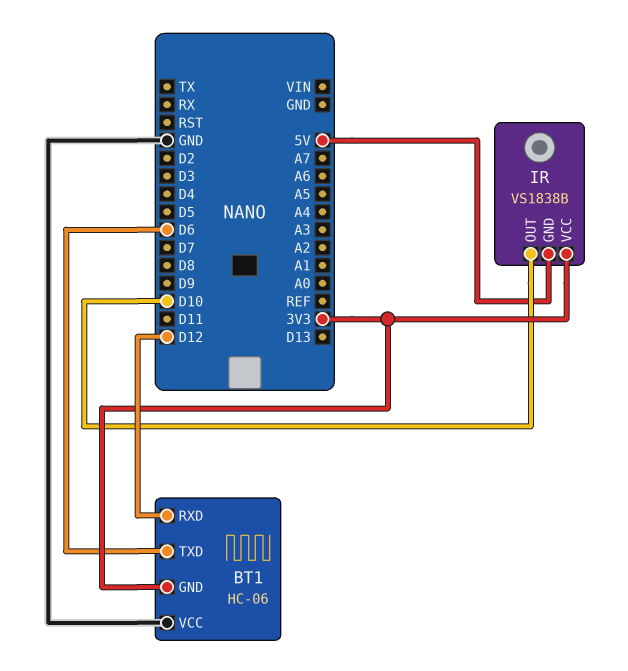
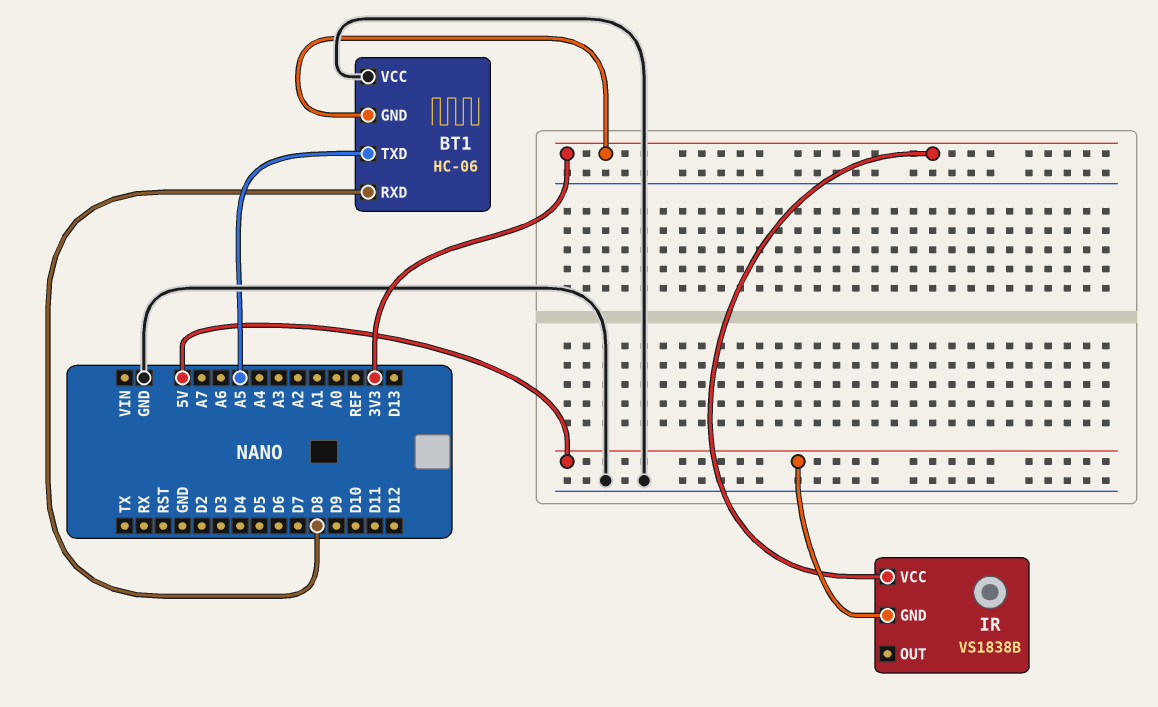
BT1 pin RXD: D12 -> D8
BT1 pin TXD: D6 -> A5
IR pin OUT: D10 -> none

